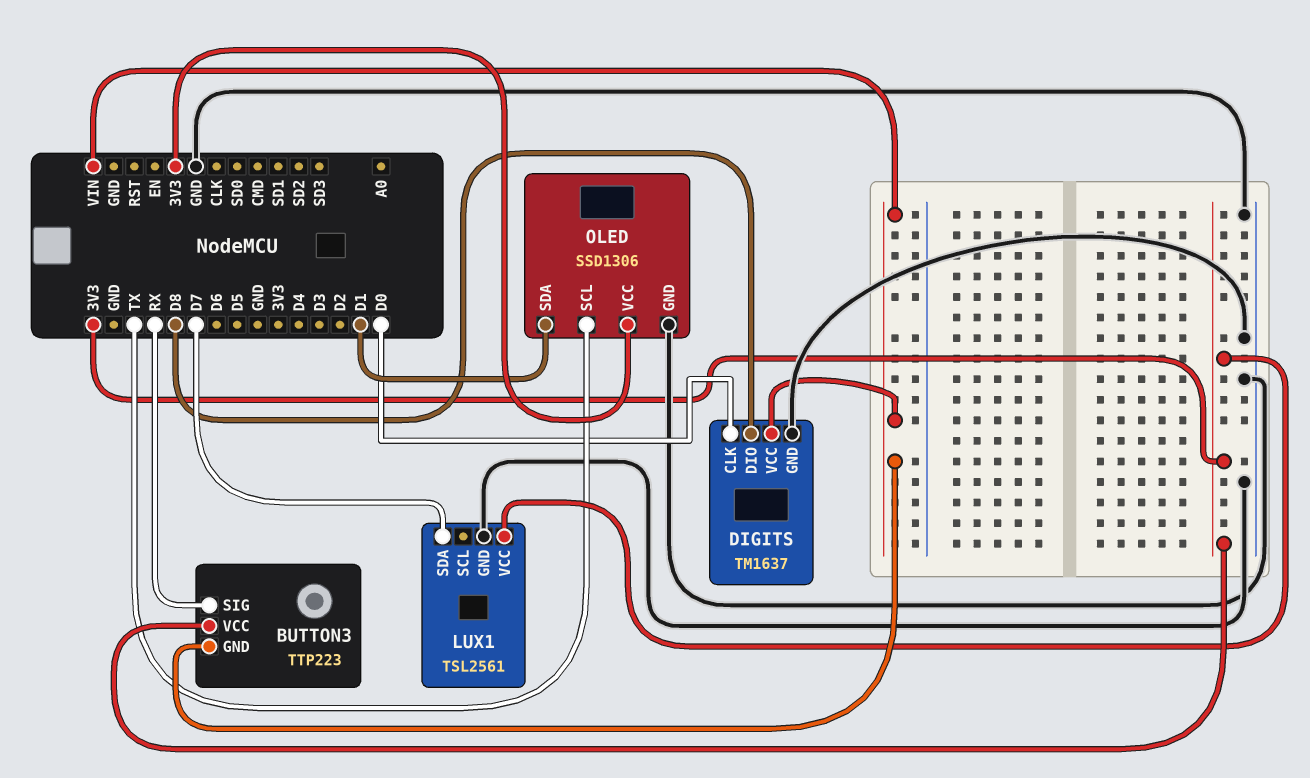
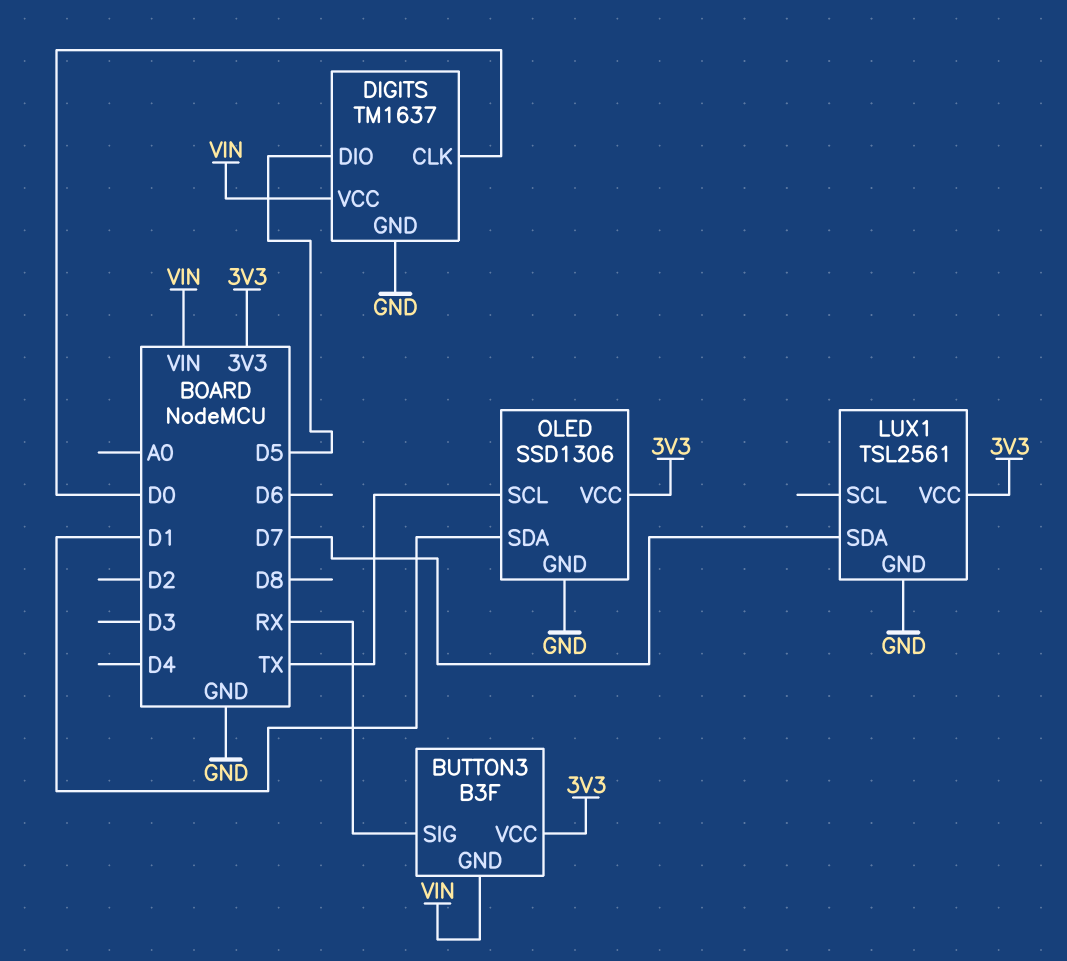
BUTTON3: TTP223 -> B3F
DIGITS pin DIO: D8 -> D5

